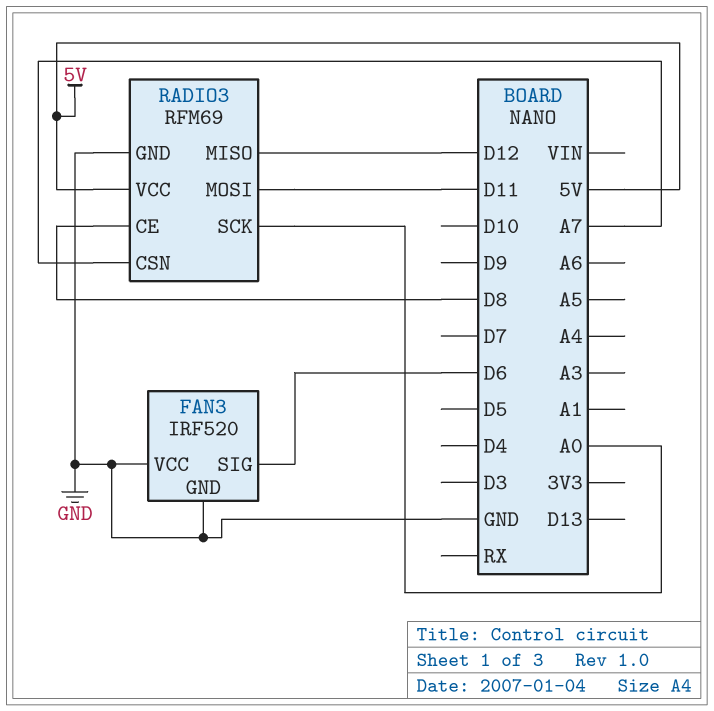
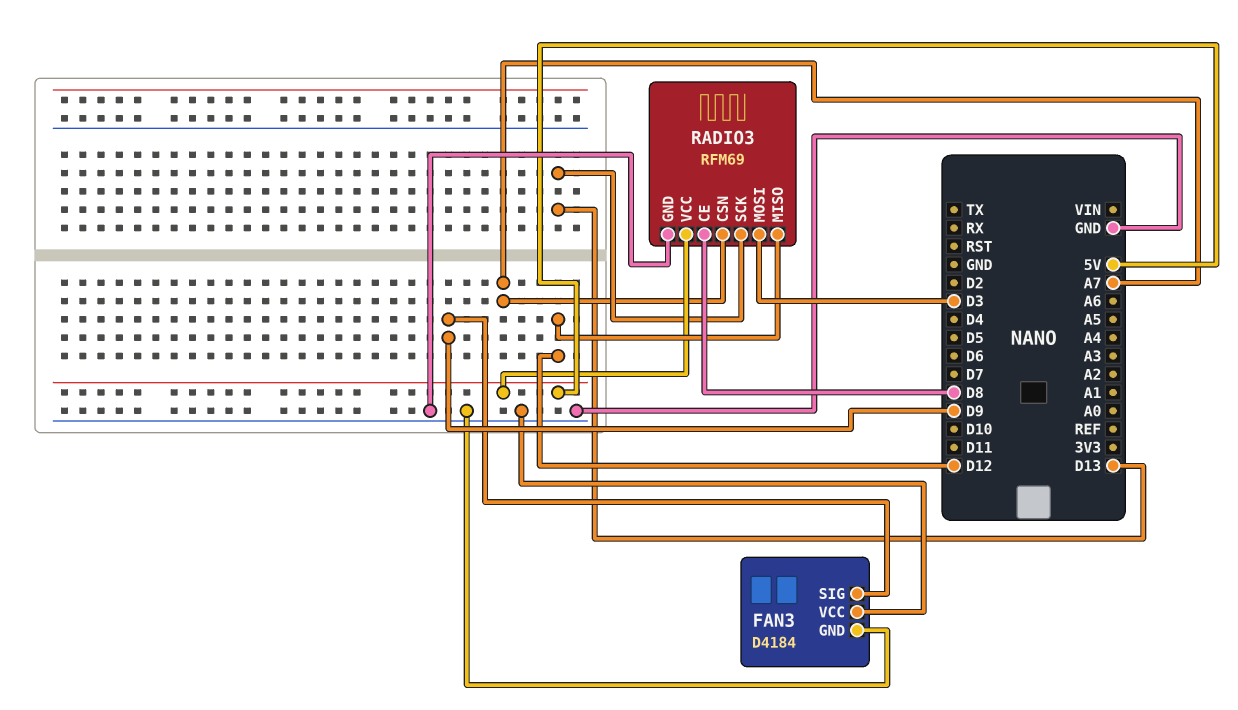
FAN3: IRF520 -> D4184
FAN3 pin SIG: D6 -> D9
RADIO3 pin MOSI: D11 -> D3
RADIO3 pin SCK: A0 -> D13

